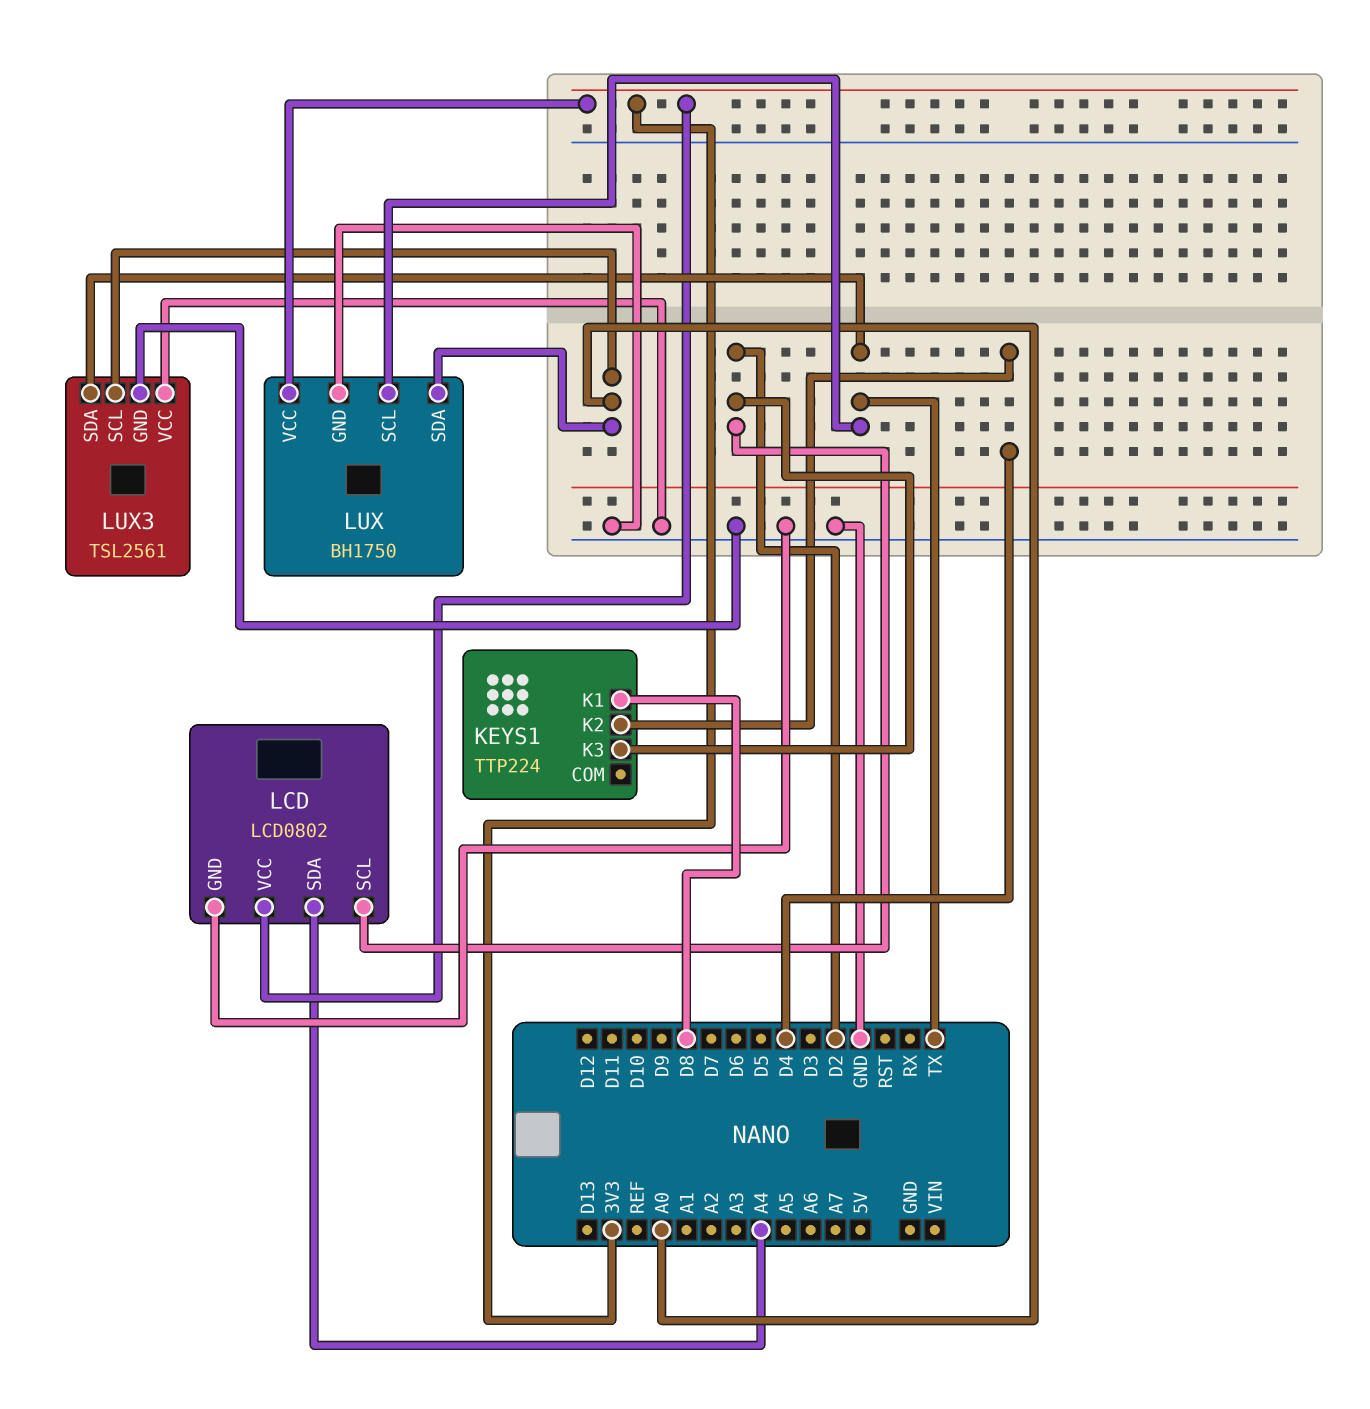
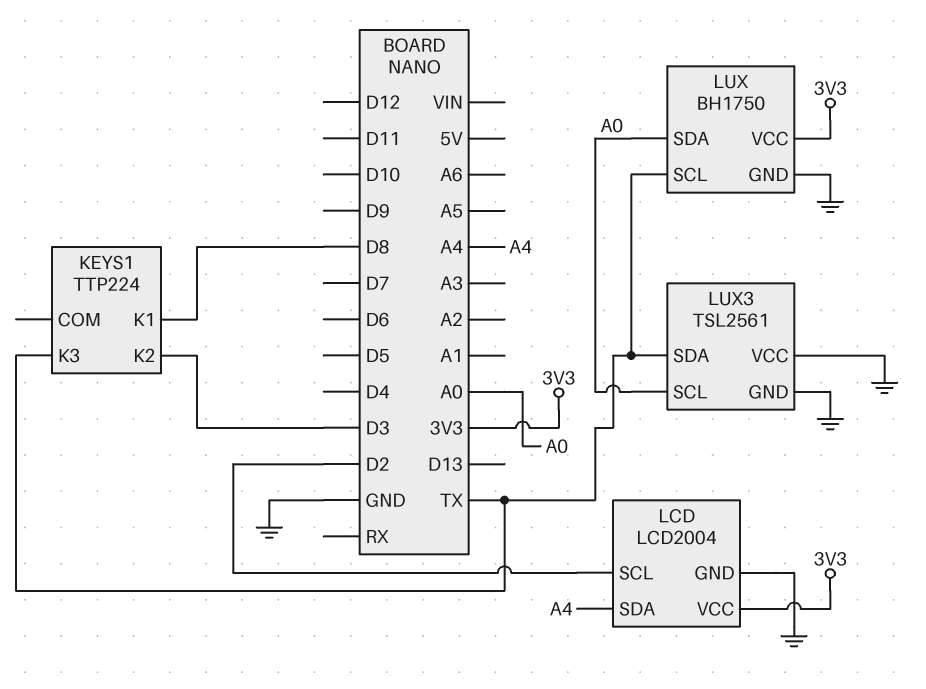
KEYS1 pin K2: D4 -> D3
KEYS1 pin K3: D2 -> TX
LCD: LCD0802 -> LCD2004

